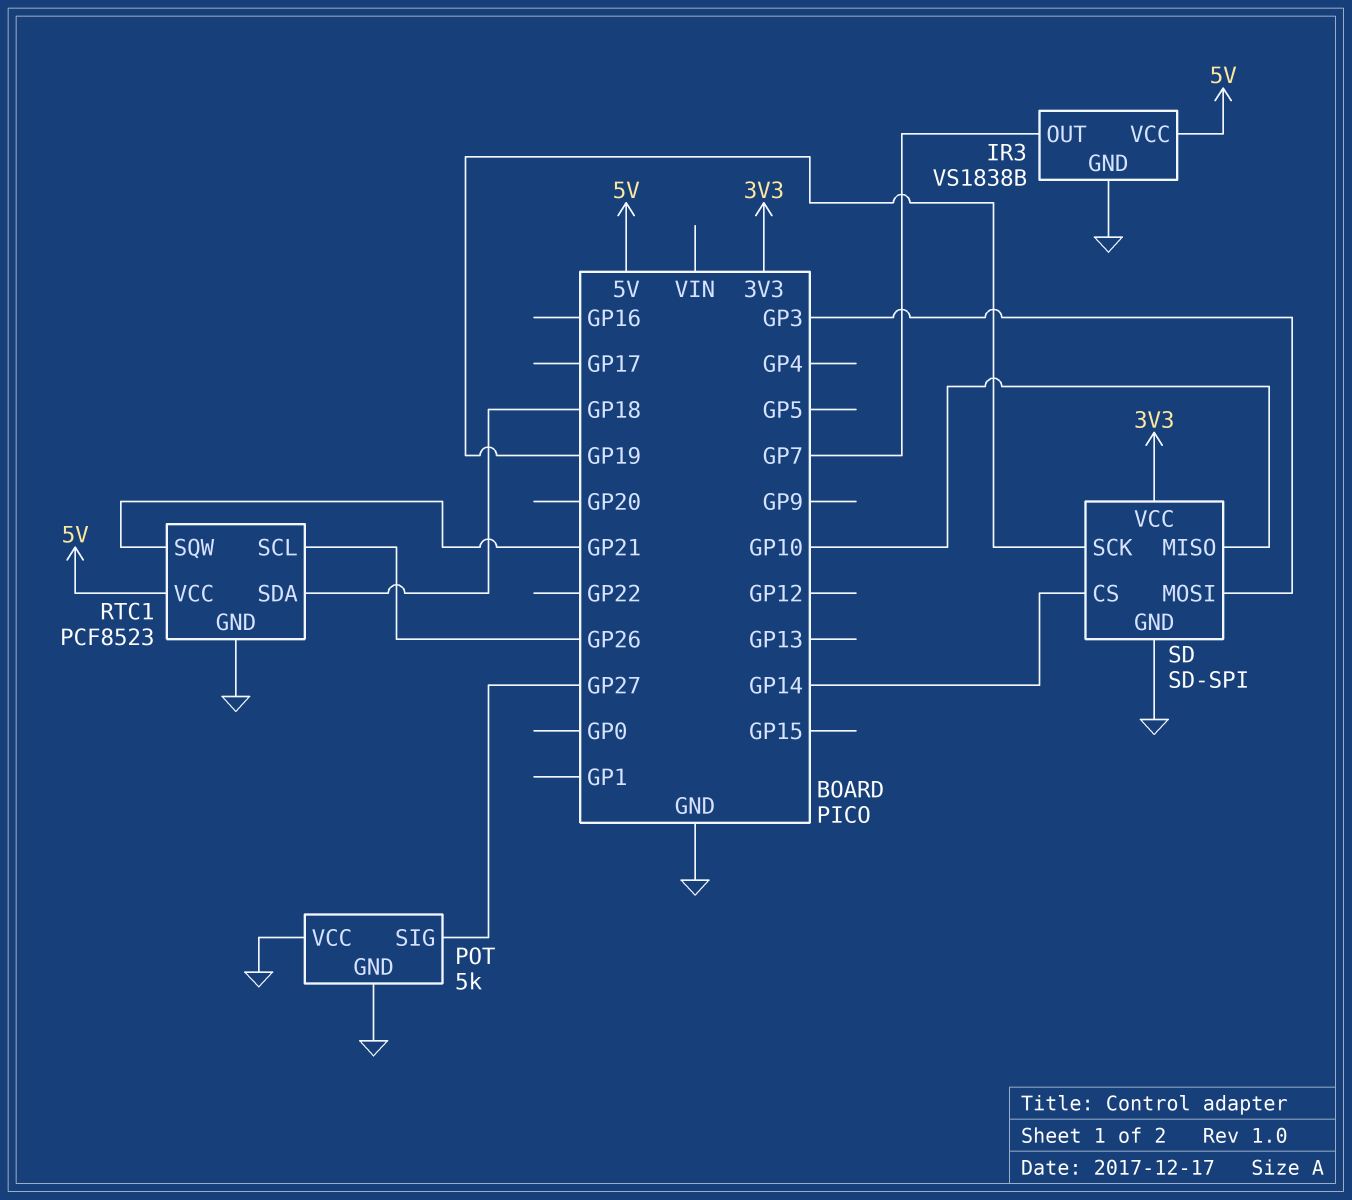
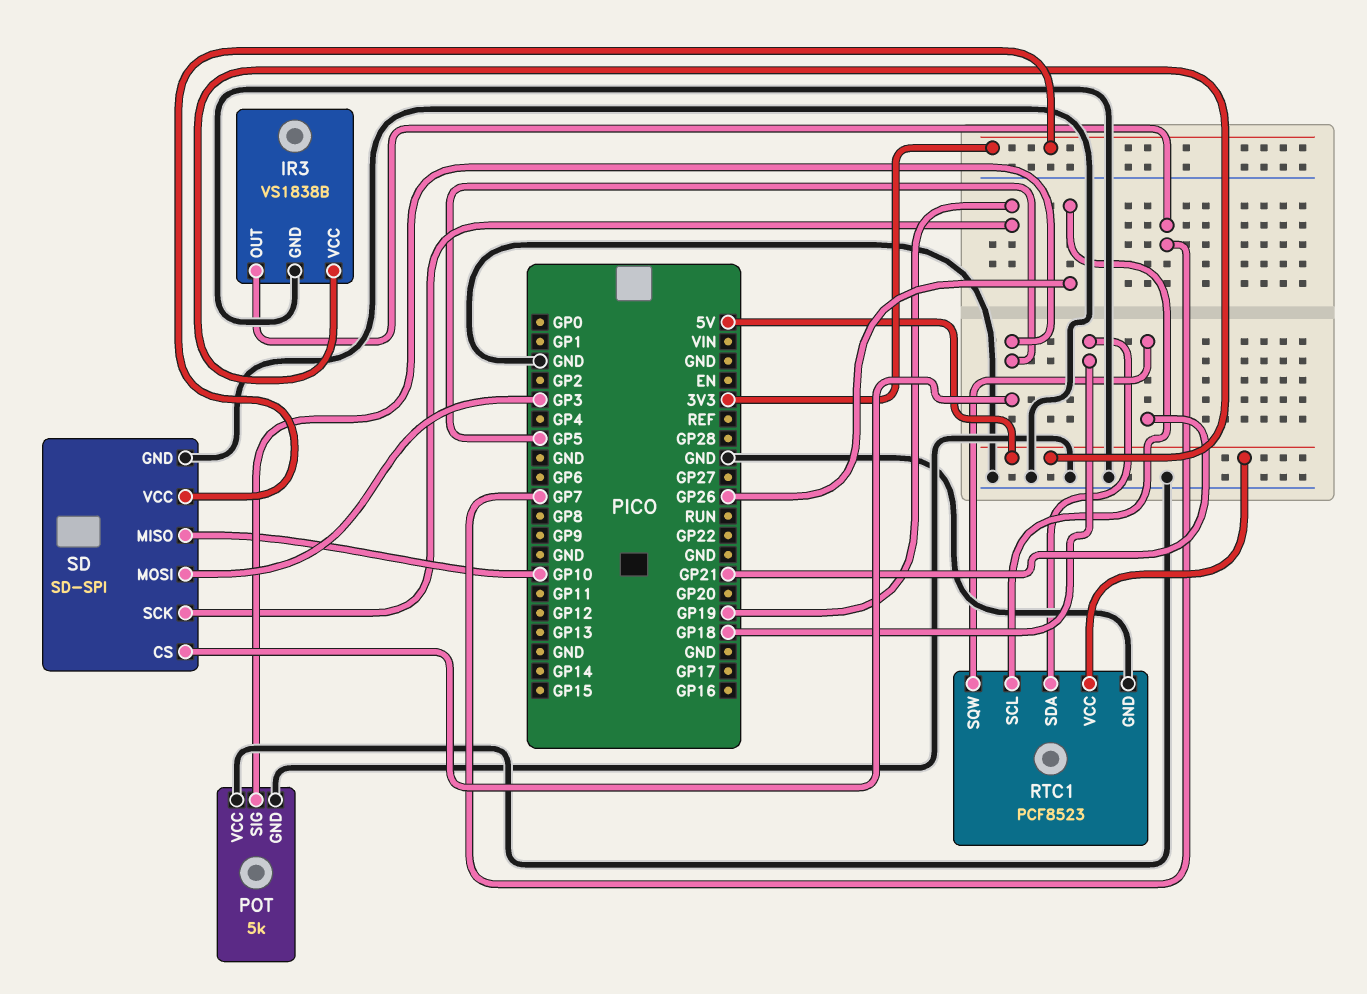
POT pin SIG: GP27 -> GP5
SD pin CS: GP14 -> GP5

